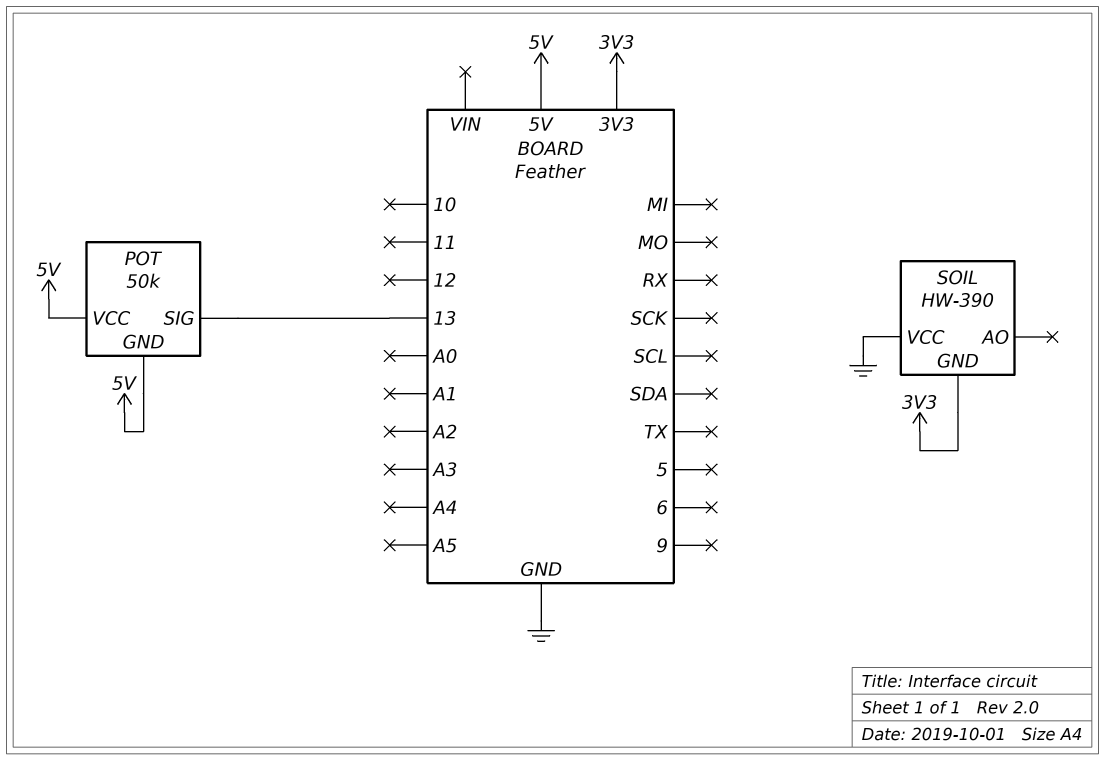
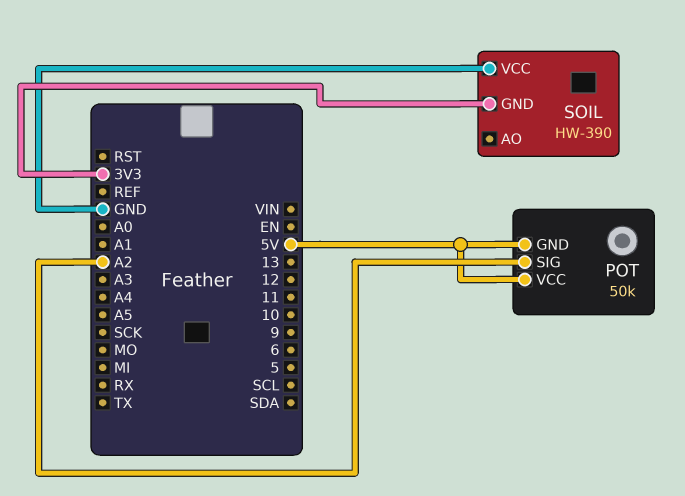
POT pin SIG: 13 -> A2

